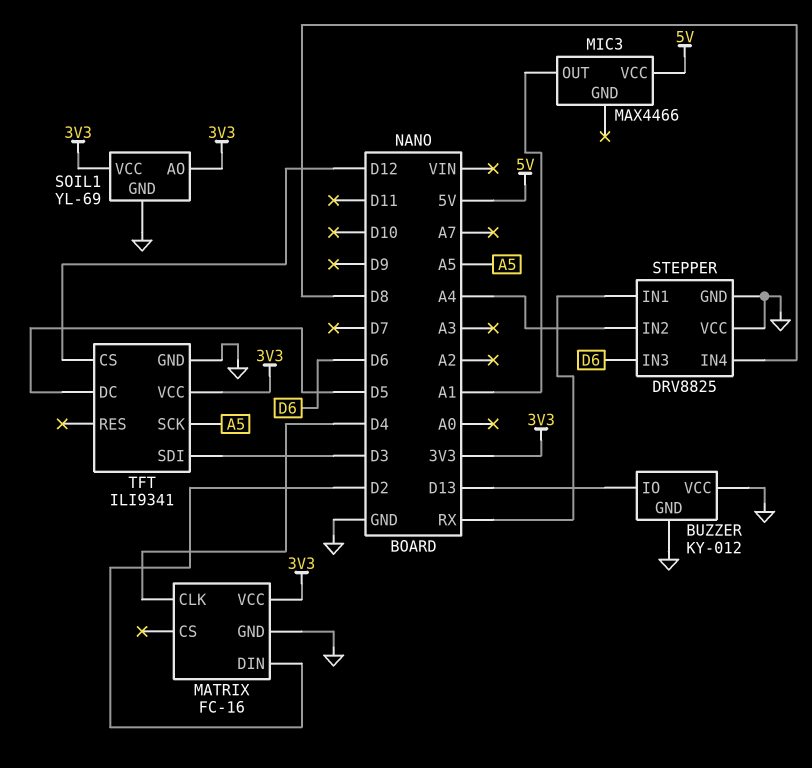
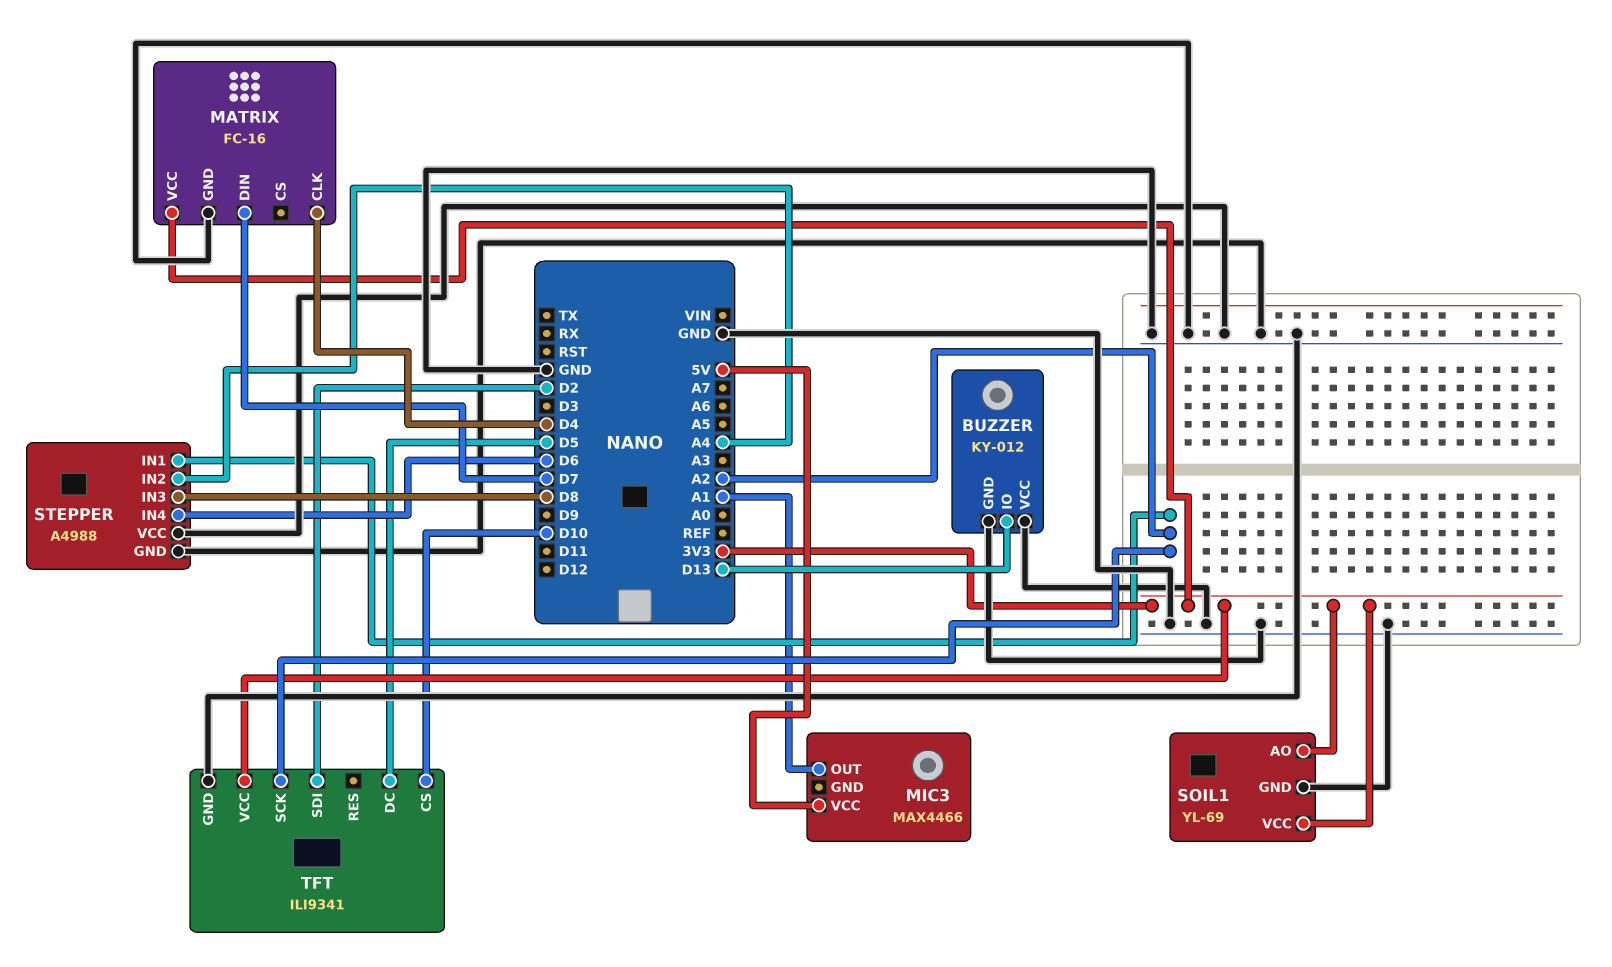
MATRIX pin DIN: D2 -> D7
STEPPER: DRV8825 -> A4988
STEPPER pin IN1: RX -> A2
STEPPER pin IN3: D6 -> D8
STEPPER pin IN4: D8 -> D6
TFT pin CS: D12 -> D10
TFT pin SCK: A5 -> A2
TFT pin SDI: D3 -> D2

